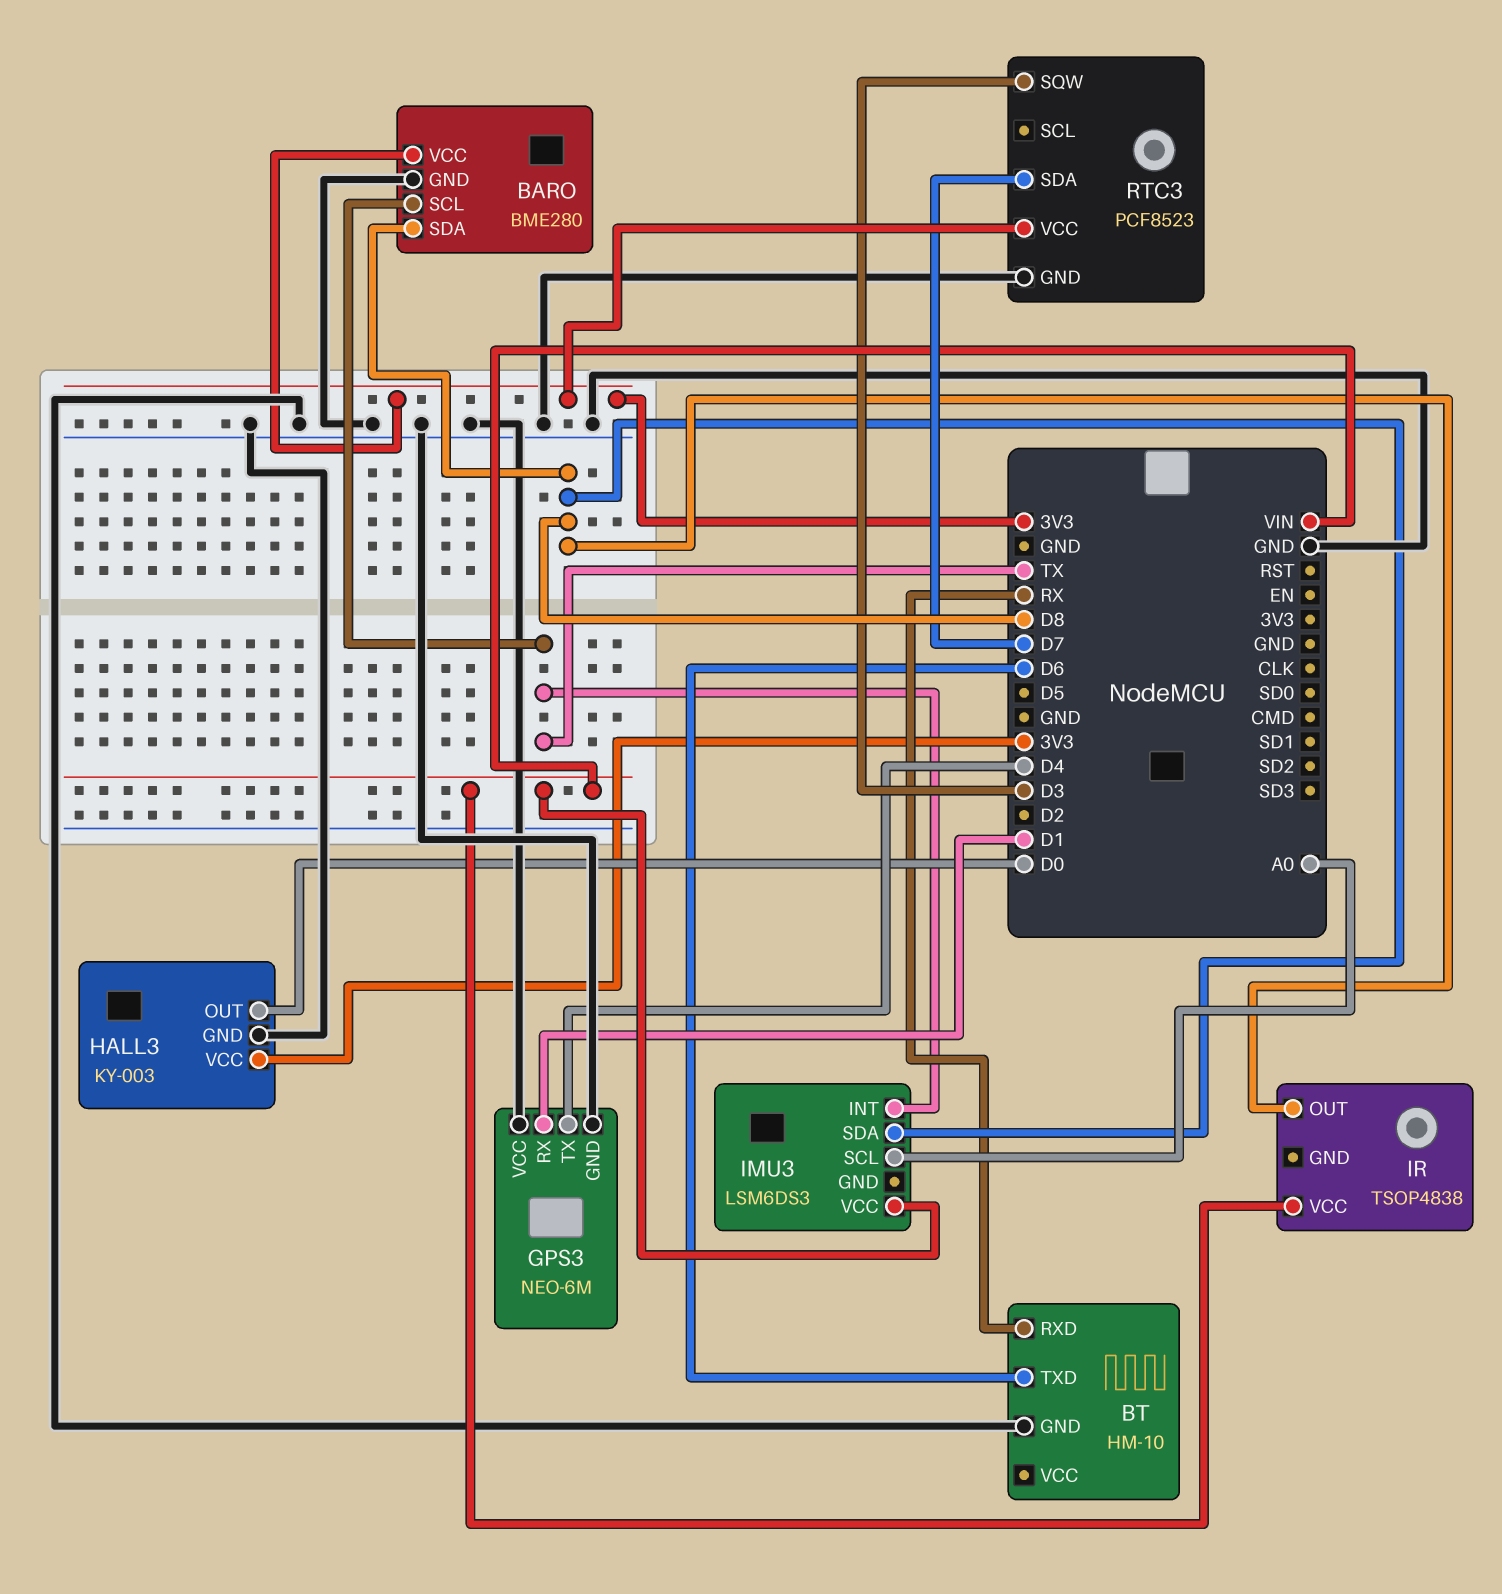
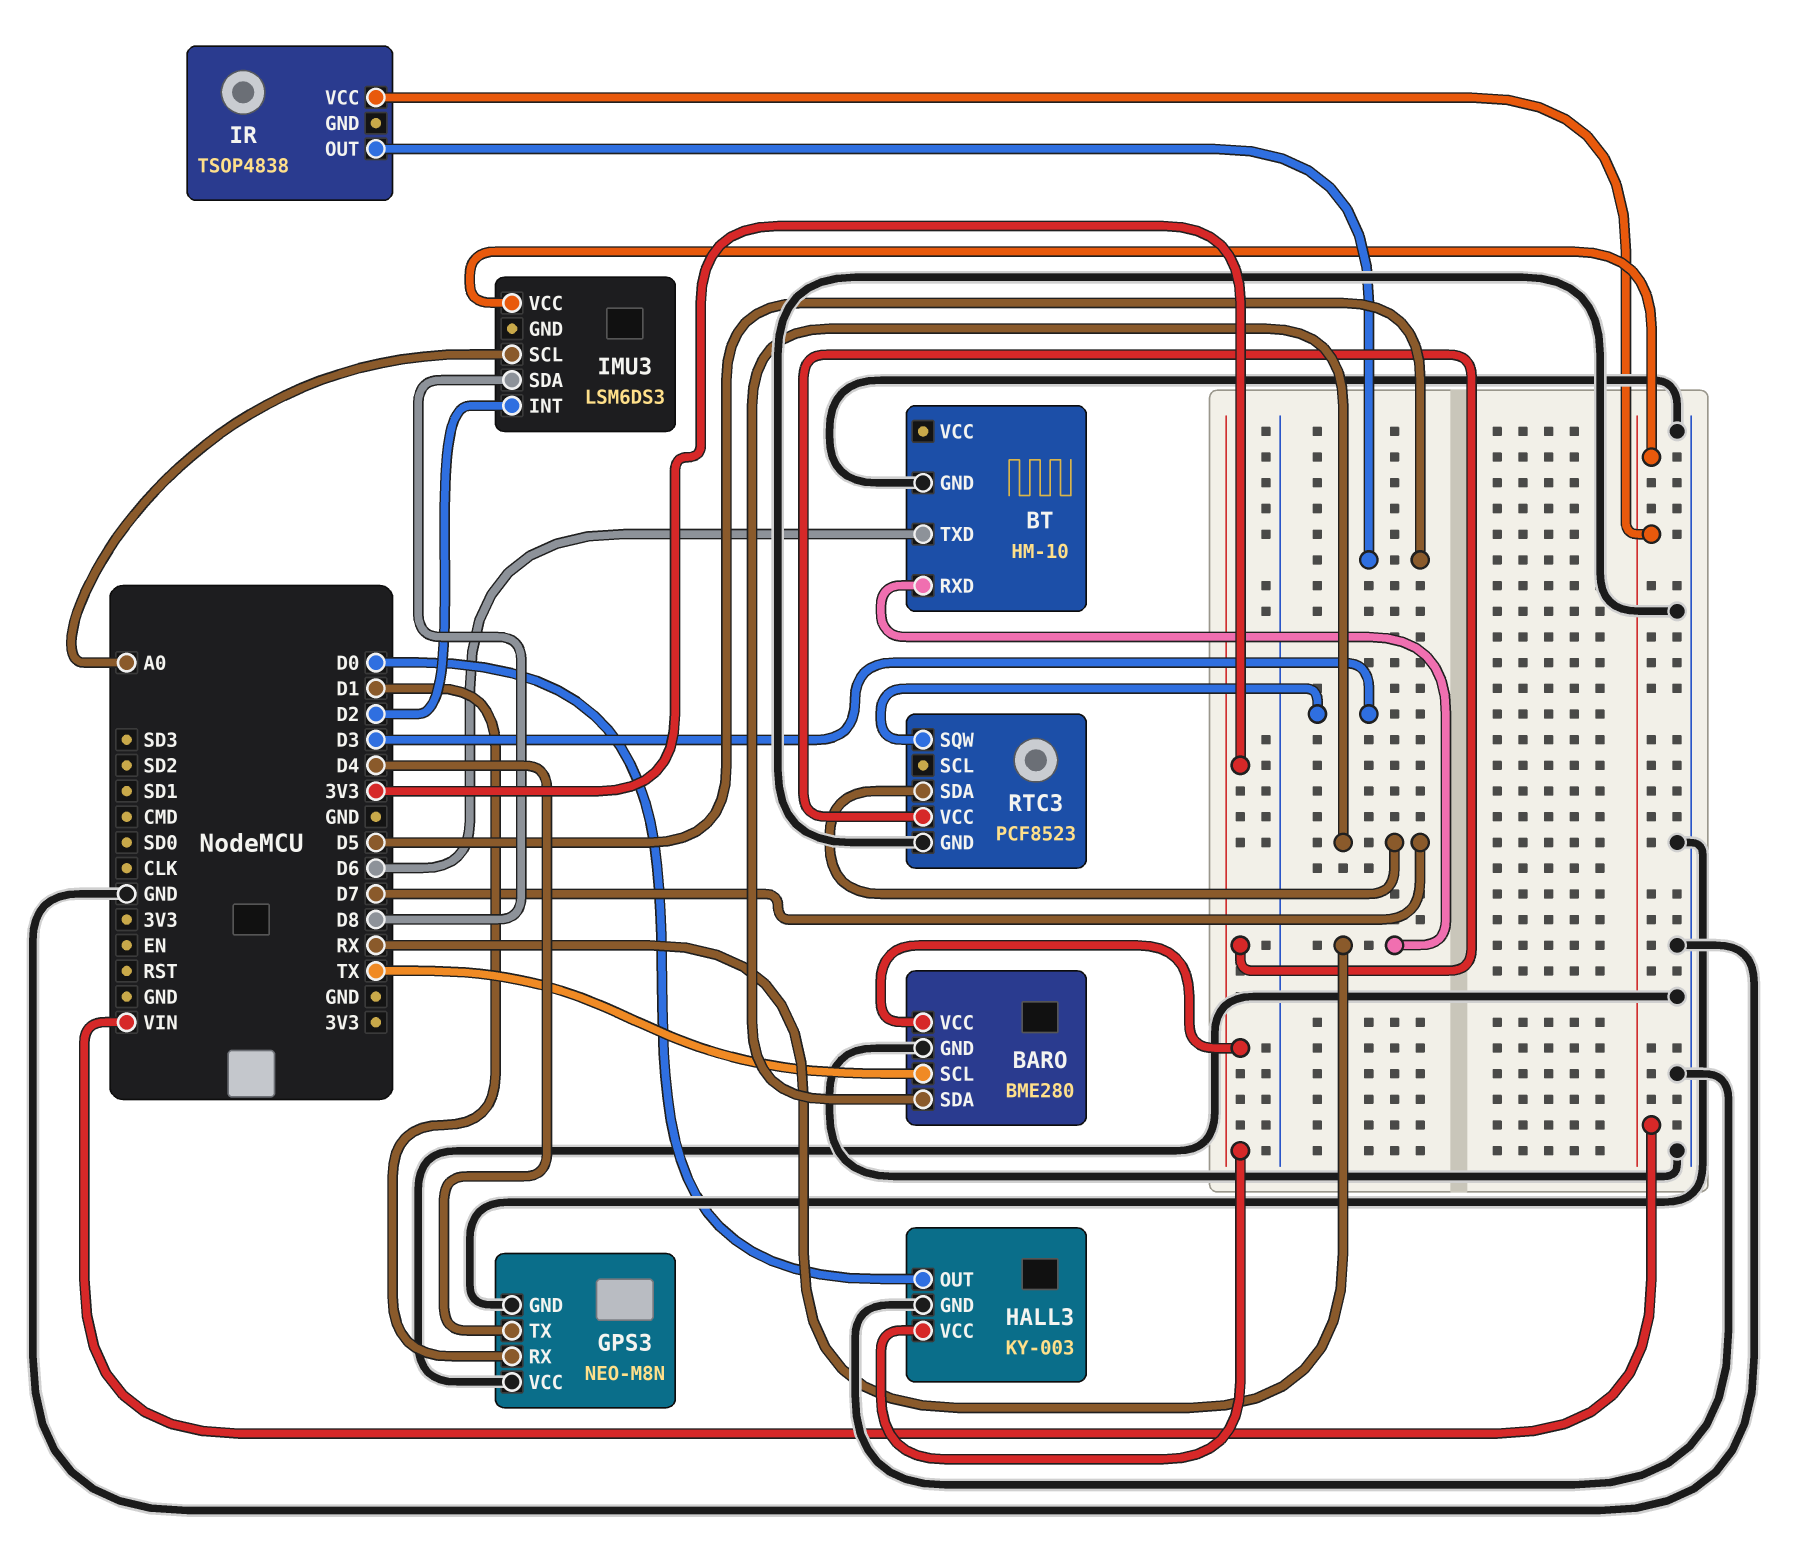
BARO pin SDA: D8 -> D7
GPS3: NEO-6M -> NEO-M8N
IMU3 pin INT: TX -> D2
IR pin OUT: D8 -> D5

